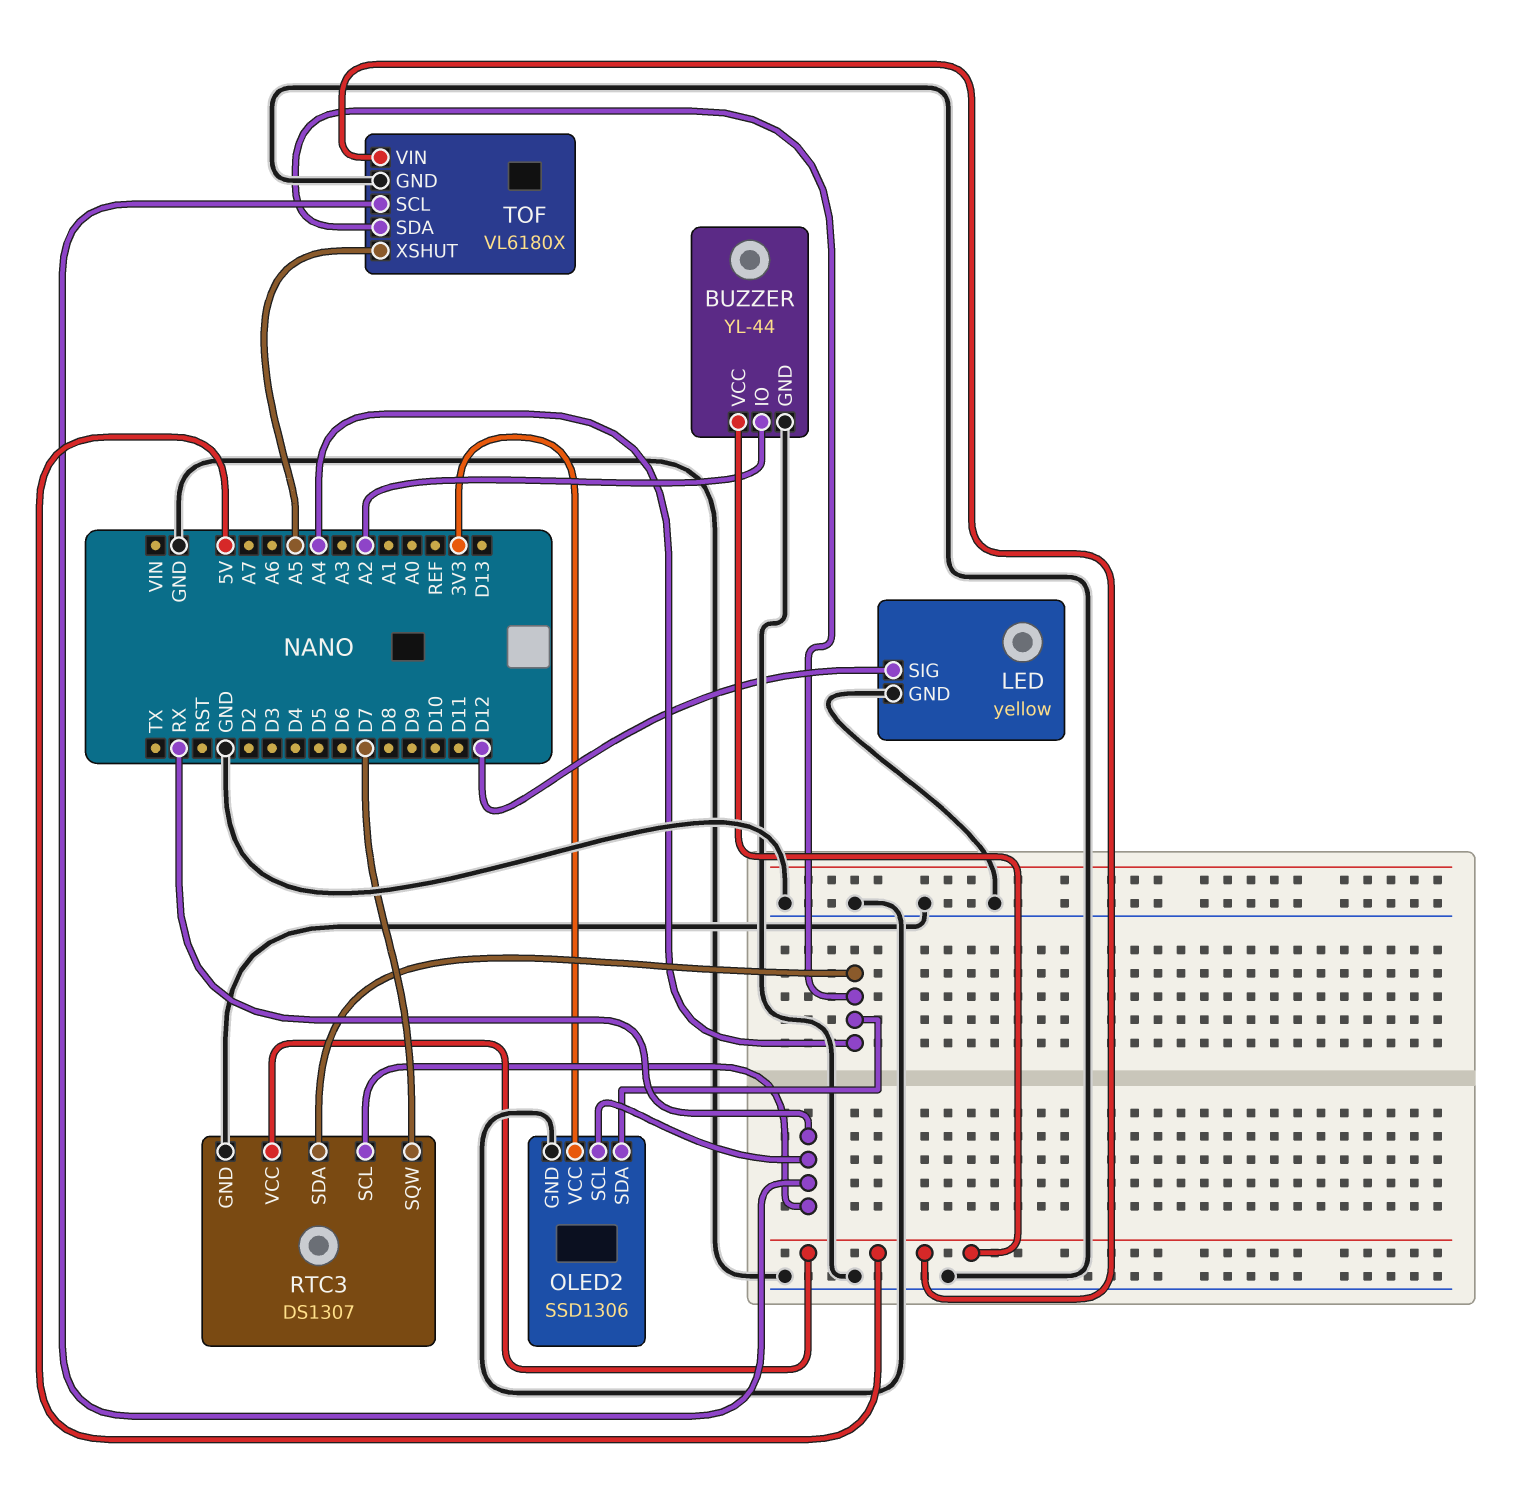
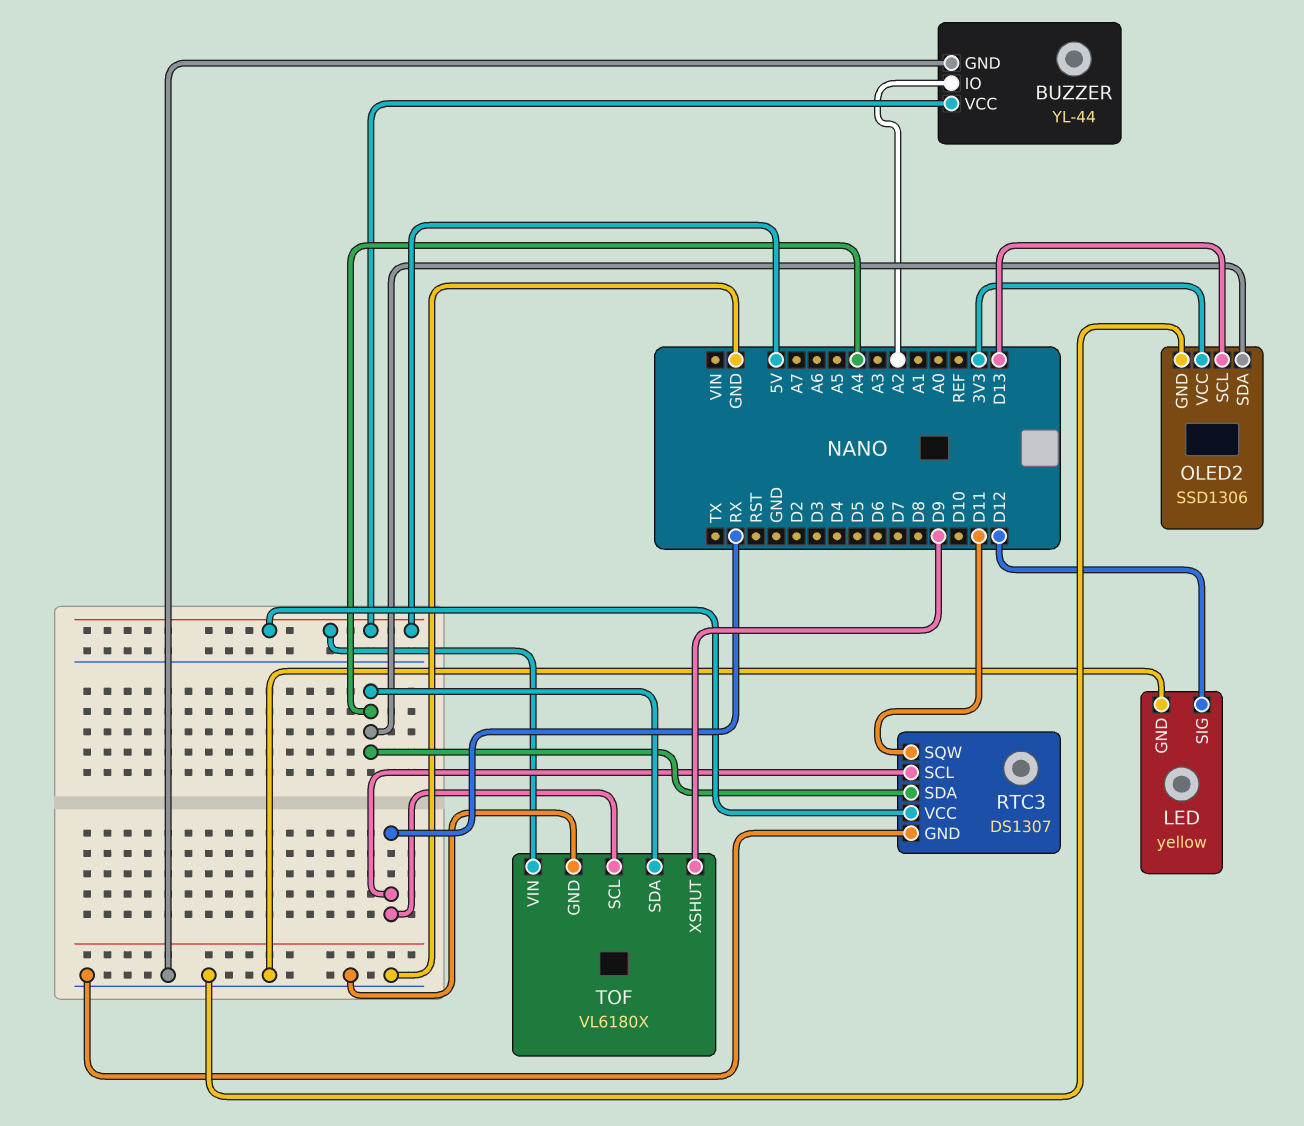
OLED2 pin SCL: RX -> D13
RTC3 pin SQW: D7 -> D11
TOF pin XSHUT: A5 -> D9

